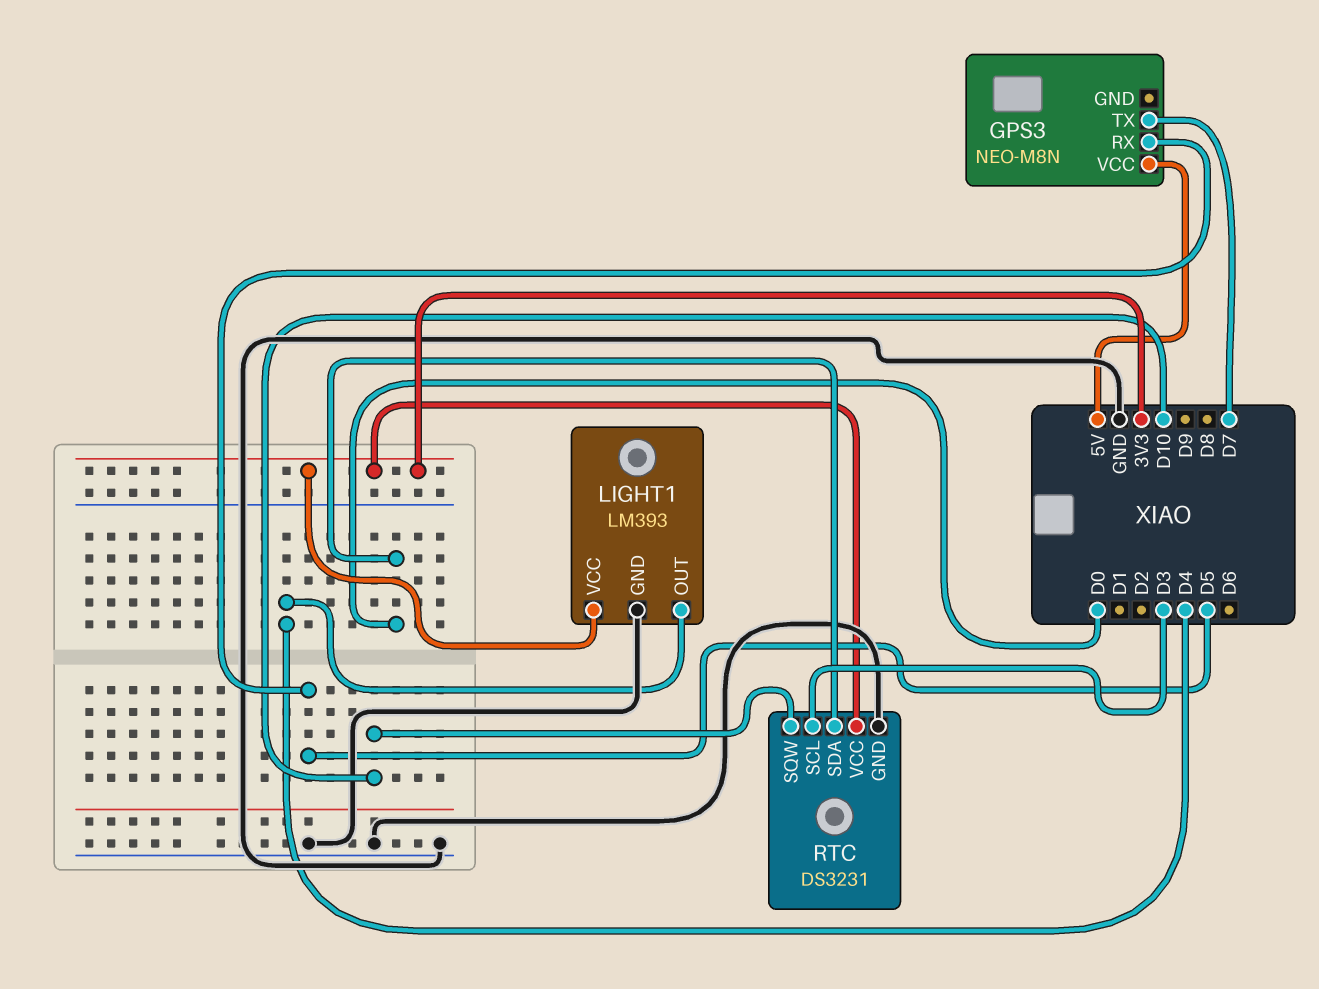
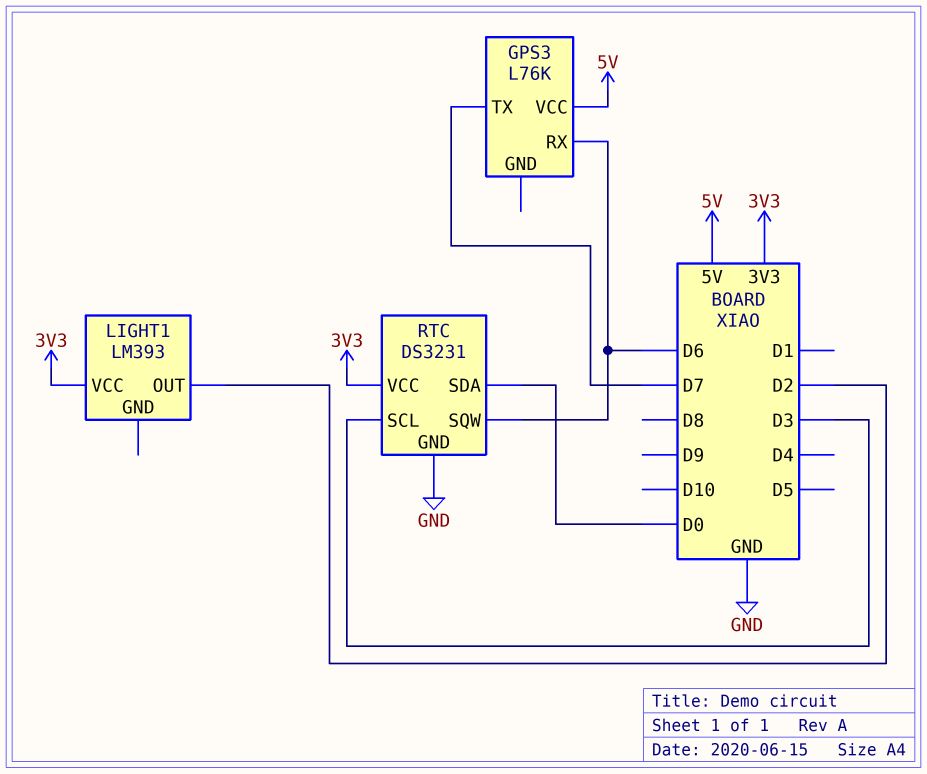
GPS3: NEO-M8N -> L76K
GPS3 pin RX: D5 -> D6
LIGHT1 pin GND: GND -> none
LIGHT1 pin OUT: D4 -> D2
RTC pin SQW: D10 -> D6

